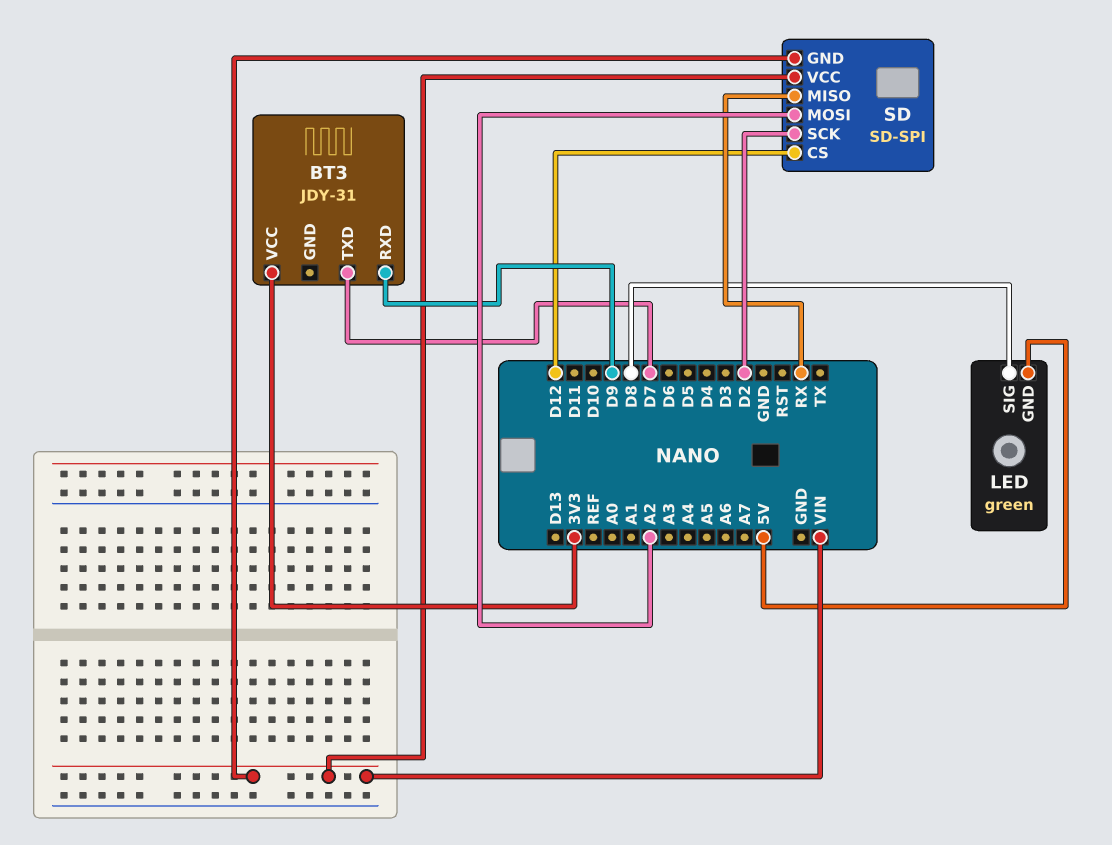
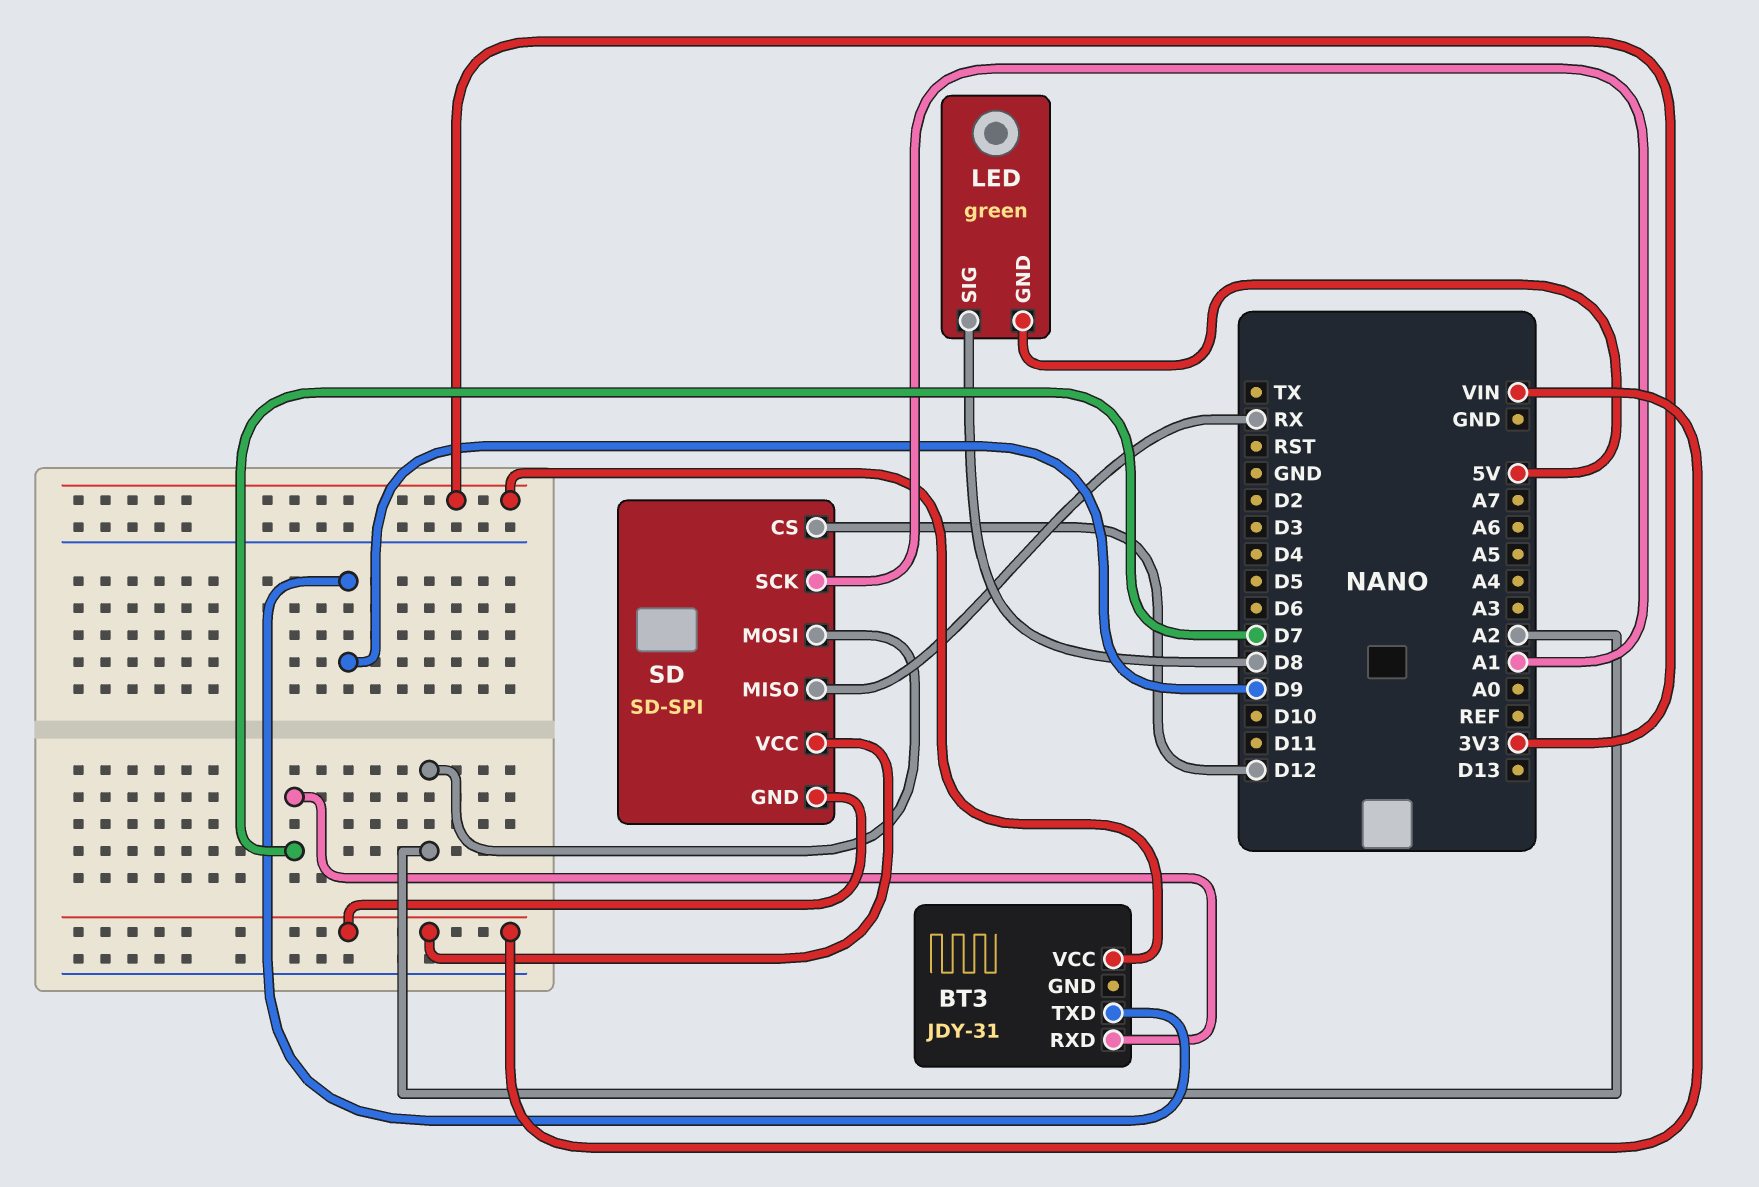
BT3 pin RXD: D9 -> D7
BT3 pin TXD: D7 -> D9
SD pin SCK: D2 -> A1

